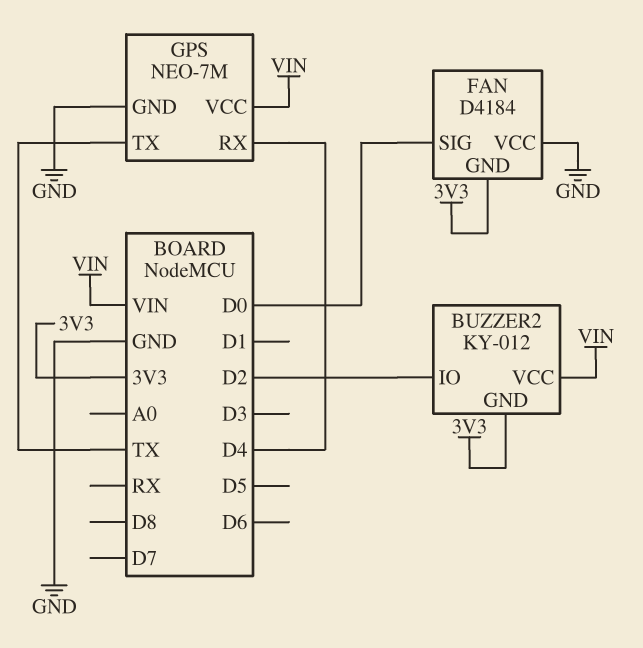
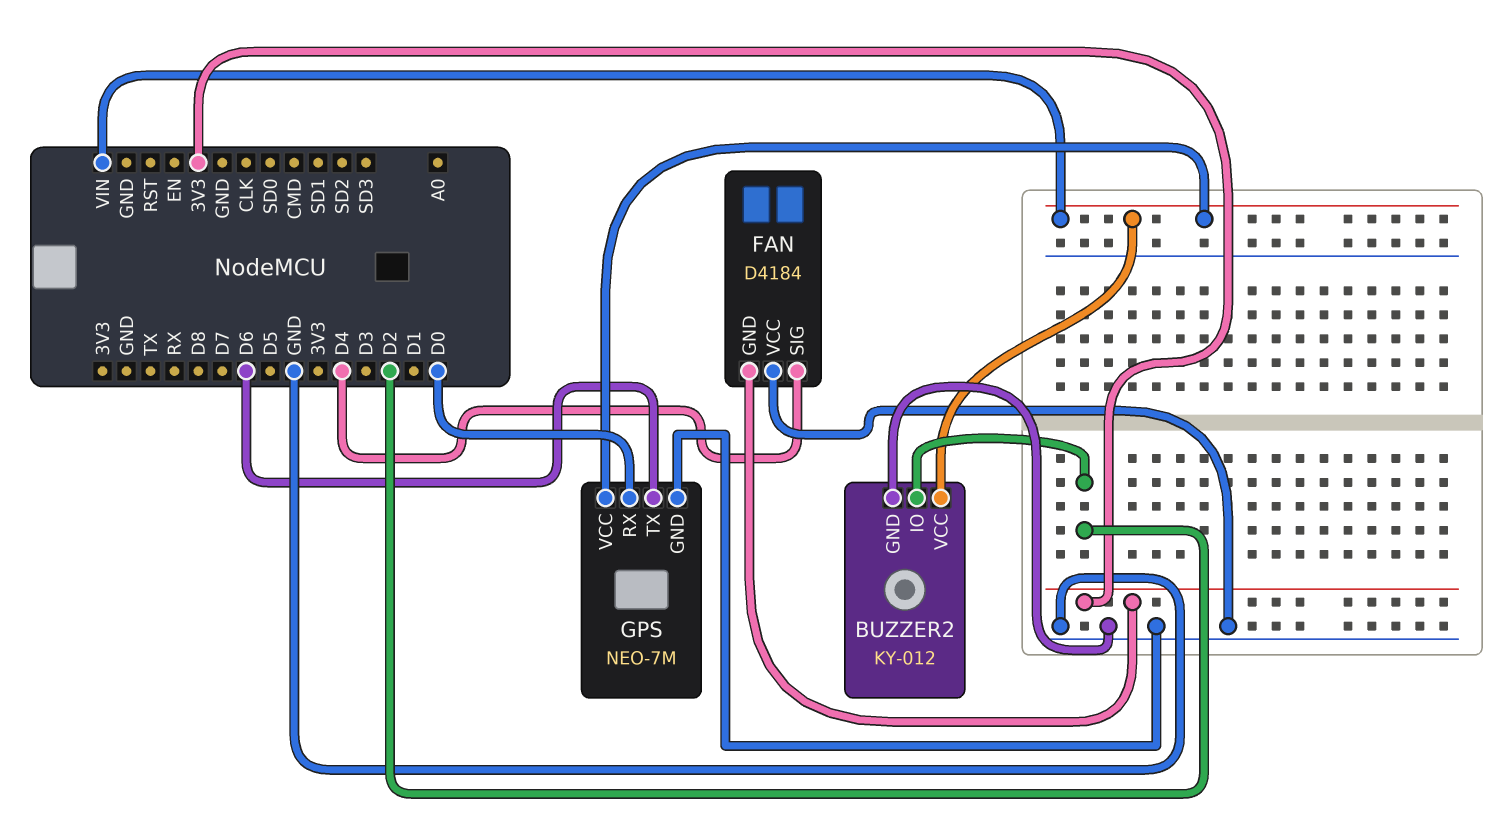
BUZZER2 pin GND: 3V3 -> GND
FAN pin SIG: D0 -> D4
GPS pin RX: D4 -> D0
GPS pin TX: TX -> D6

